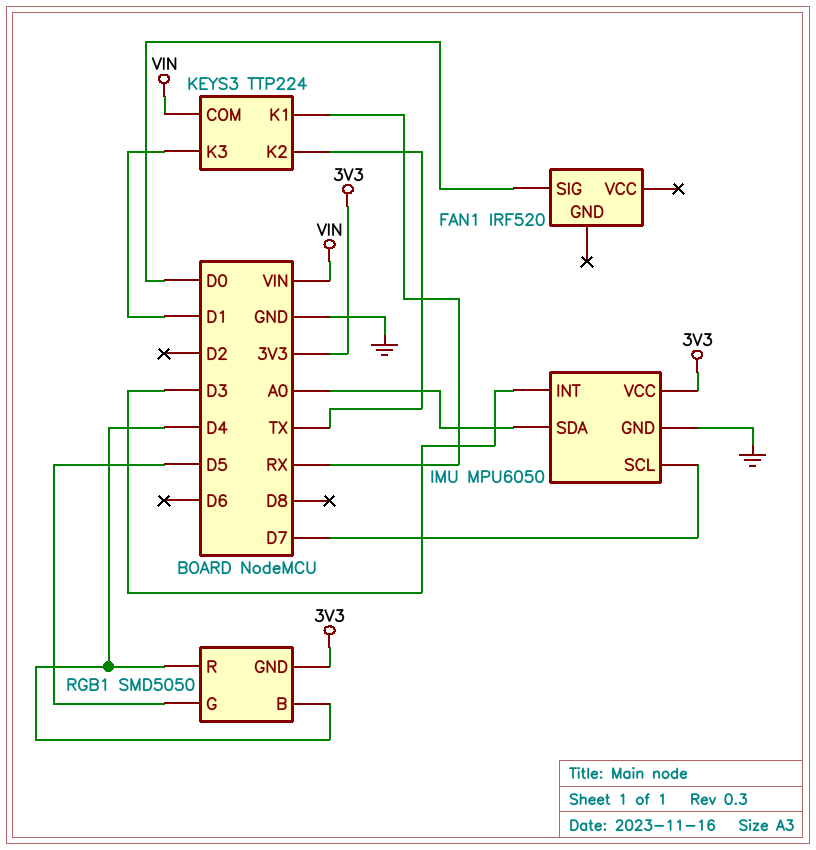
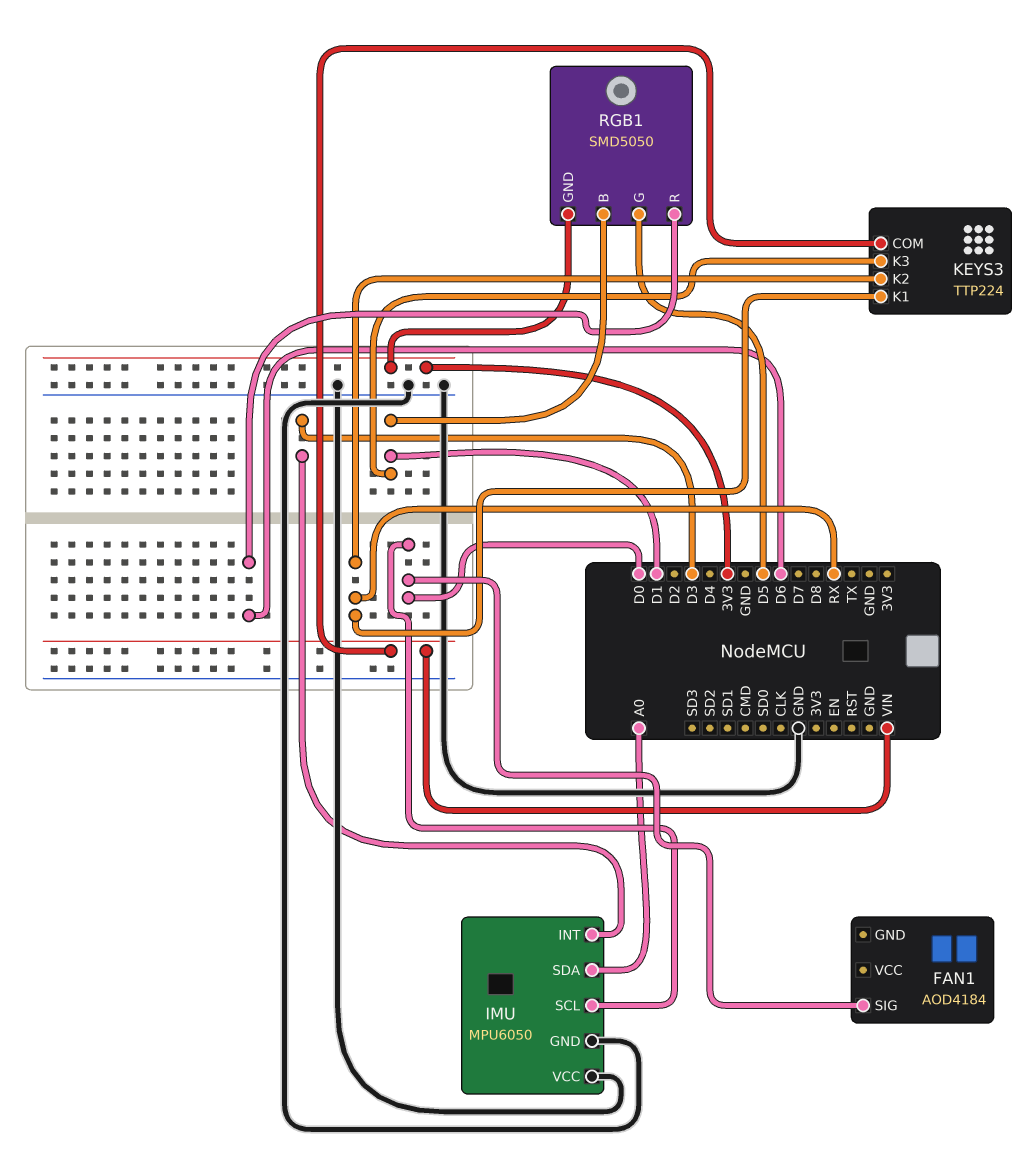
FAN1: IRF520 -> AOD4184
IMU pin SCL: D7 -> D0
IMU pin VCC: 3V3 -> GND
KEYS3 pin K2: TX -> RX
RGB1 pin B: D4 -> D1
RGB1 pin R: D4 -> D6

